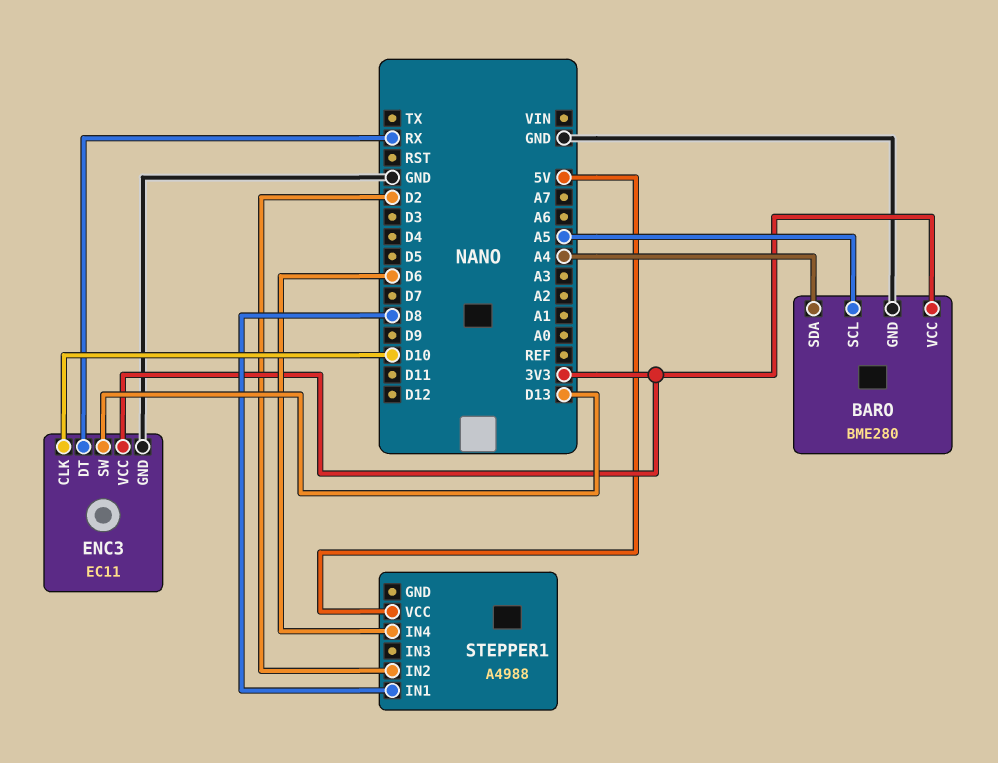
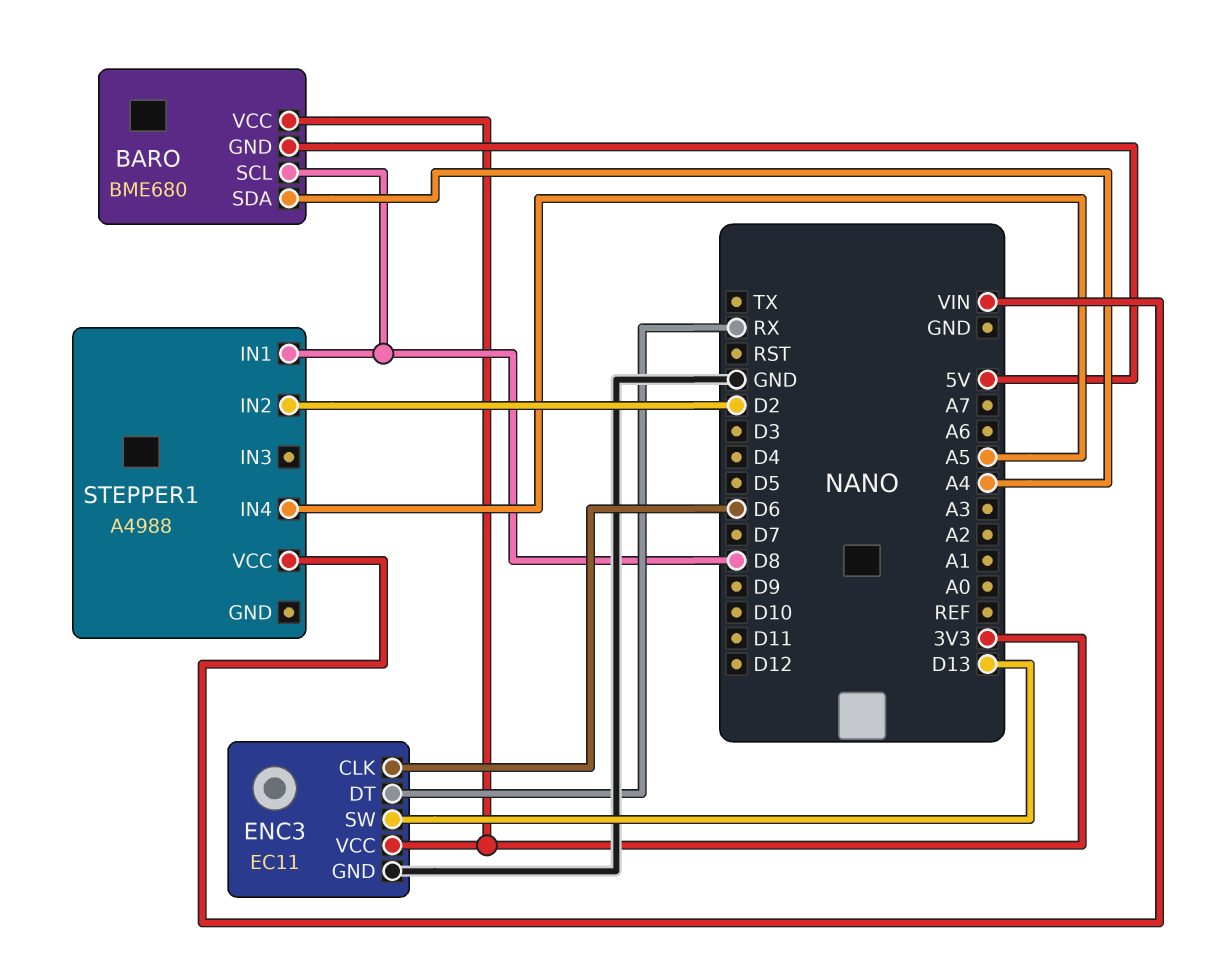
BARO: BME280 -> BME680
BARO pin GND: GND -> 5V
BARO pin SCL: A5 -> D8
ENC3 pin CLK: D10 -> D6
STEPPER1 pin IN4: D6 -> A5
STEPPER1 pin VCC: 5V -> VIN

